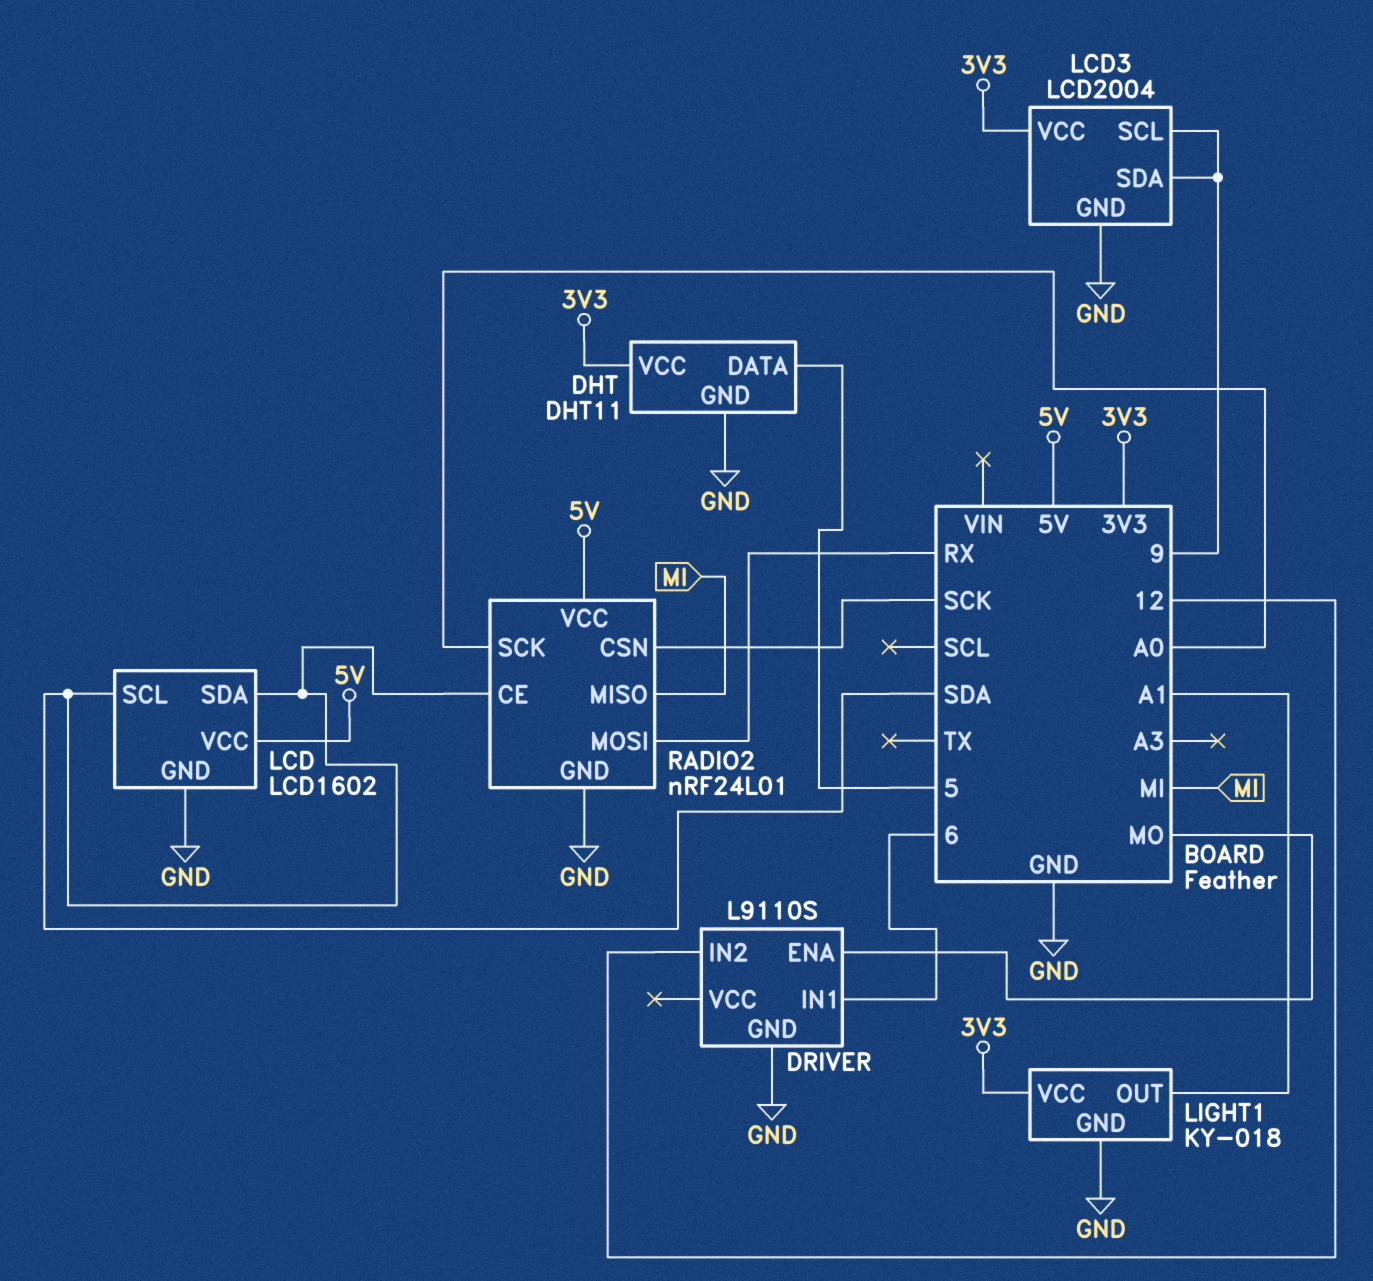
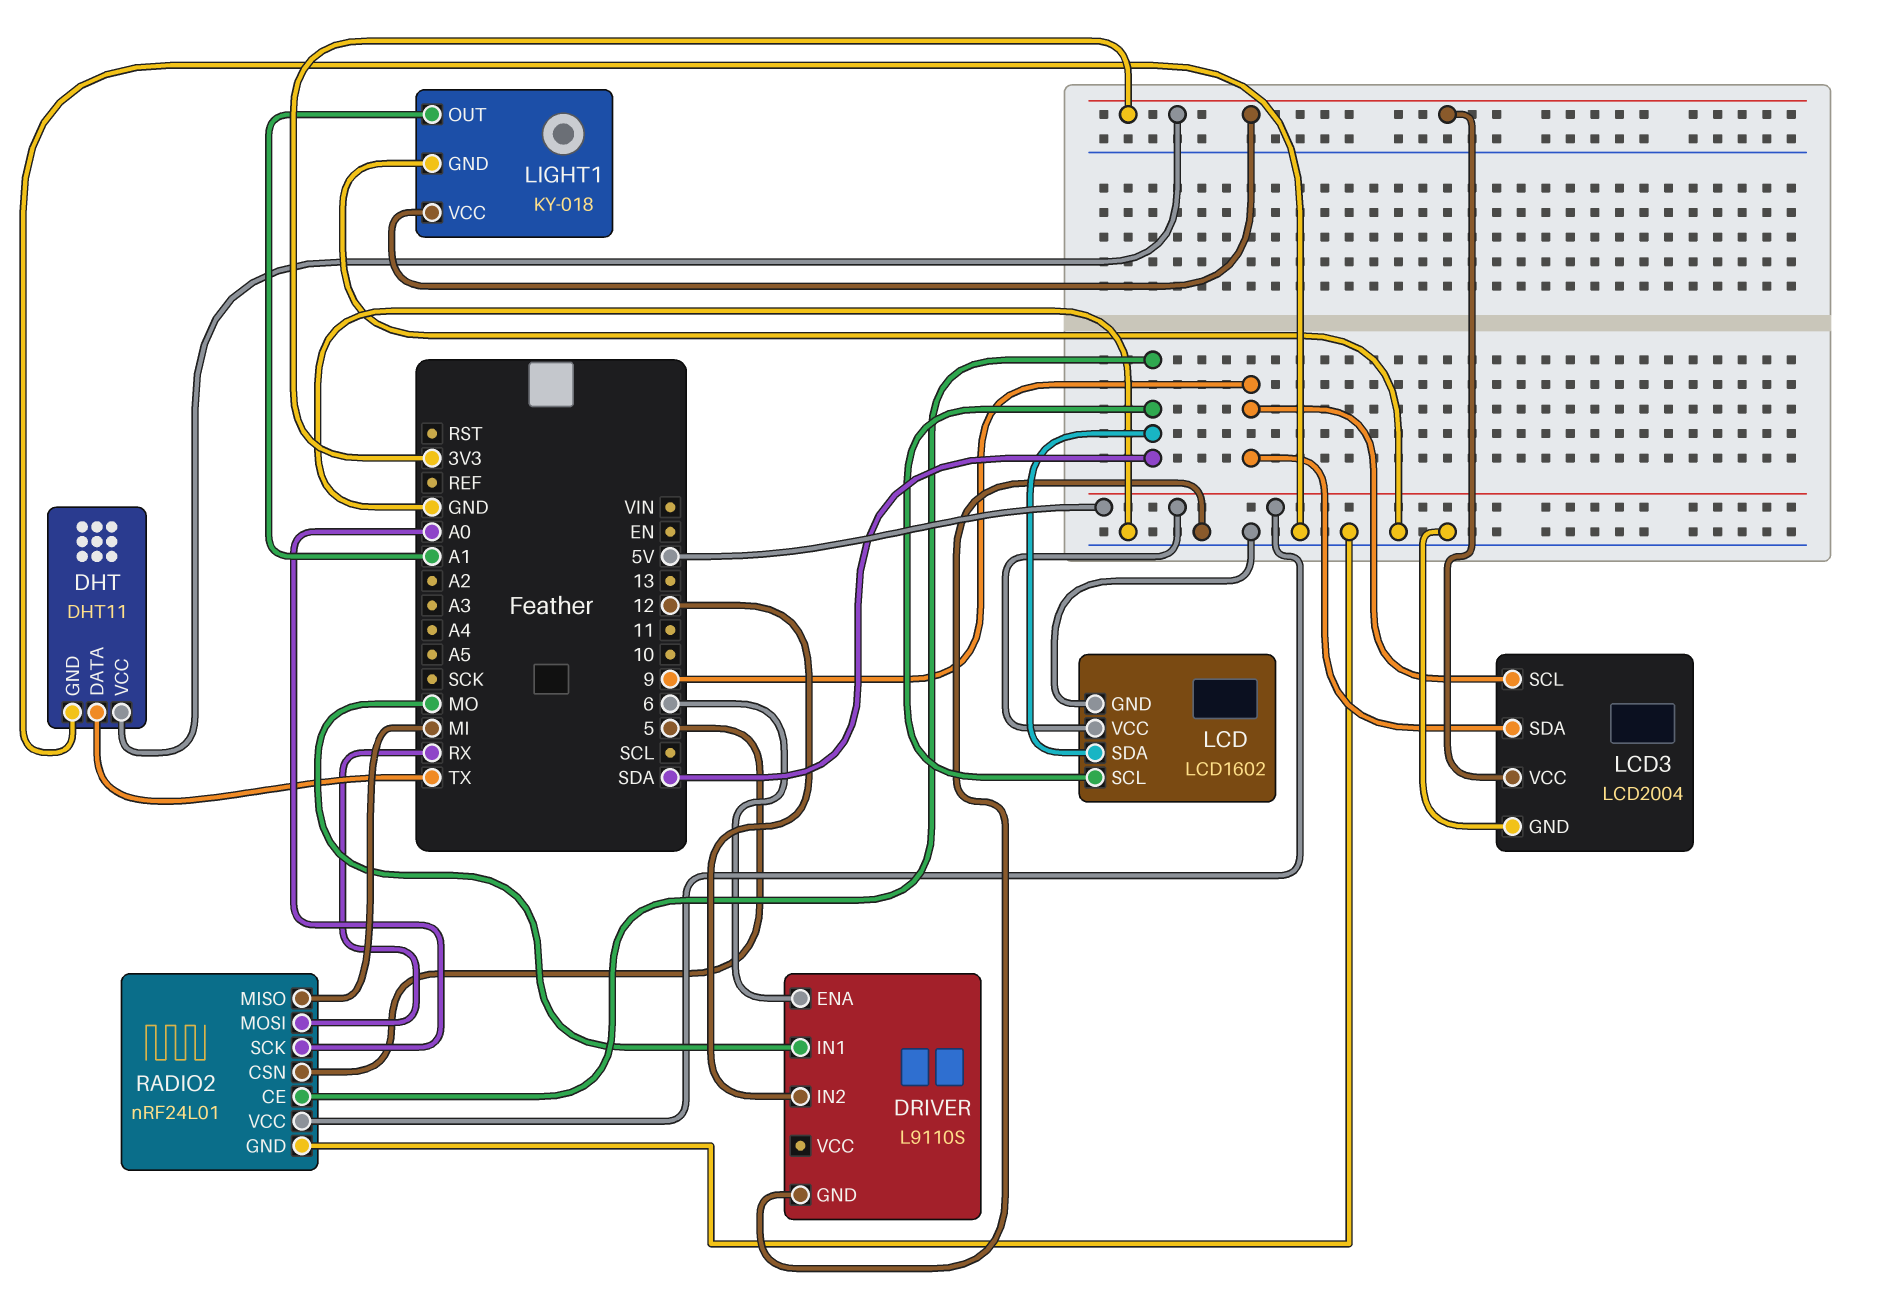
DHT pin DATA: 5 -> TX
DRIVER pin ENA: MO -> 6
DRIVER pin IN1: 6 -> MO
RADIO2 pin CSN: SCK -> 5

